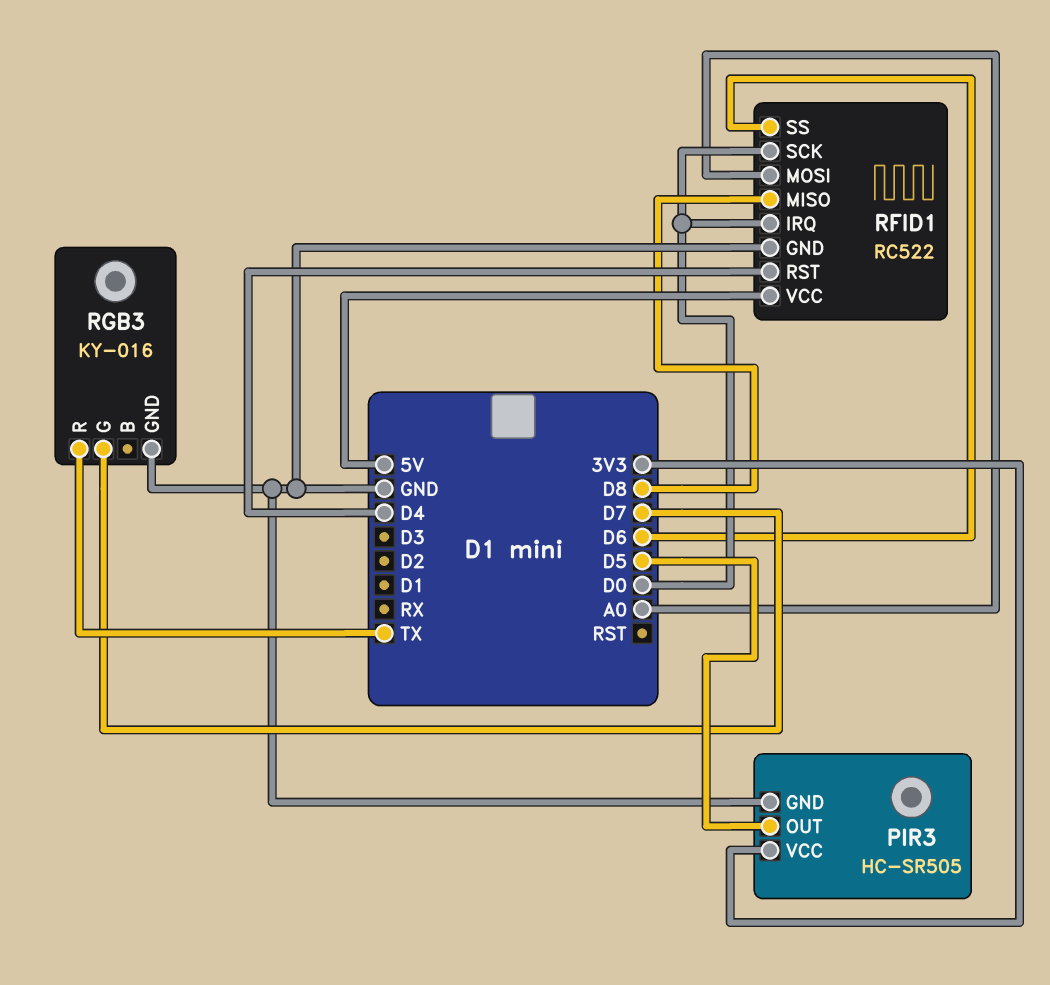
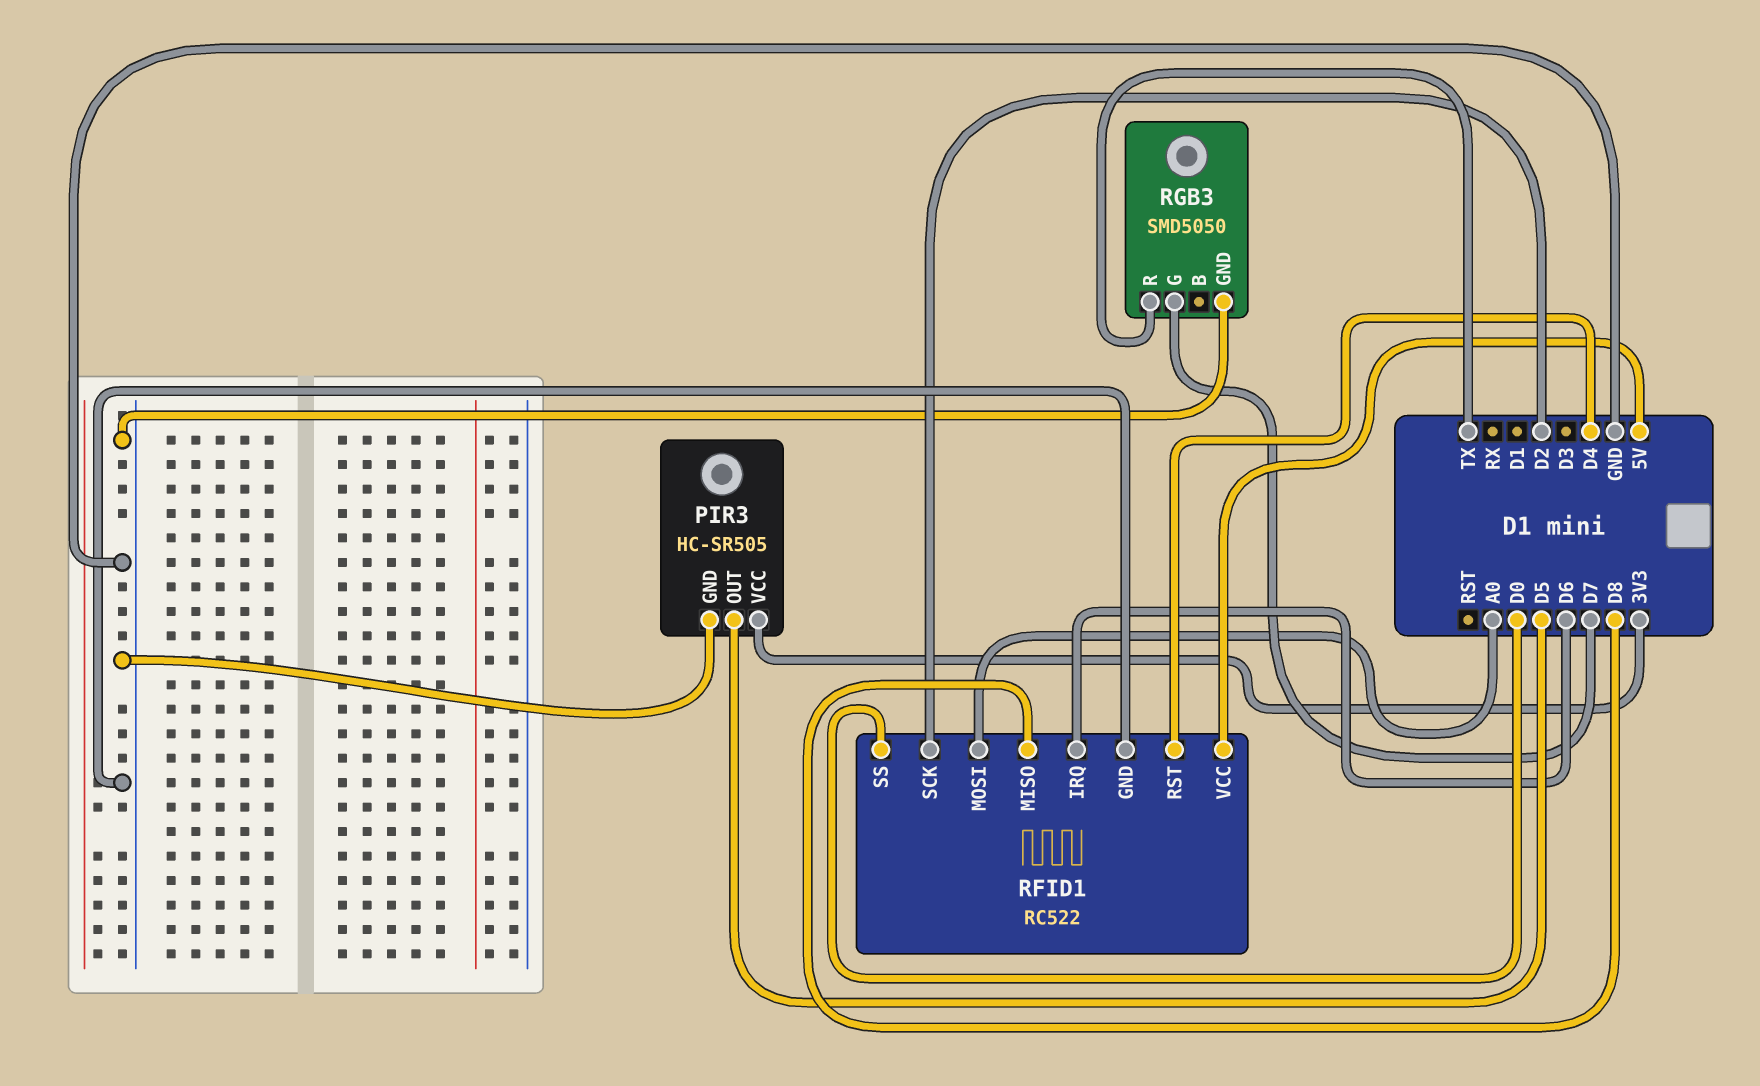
RFID1 pin IRQ: D0 -> D6
RFID1 pin SCK: D0 -> D2
RFID1 pin SS: D6 -> D0
RGB3: KY-016 -> SMD5050

